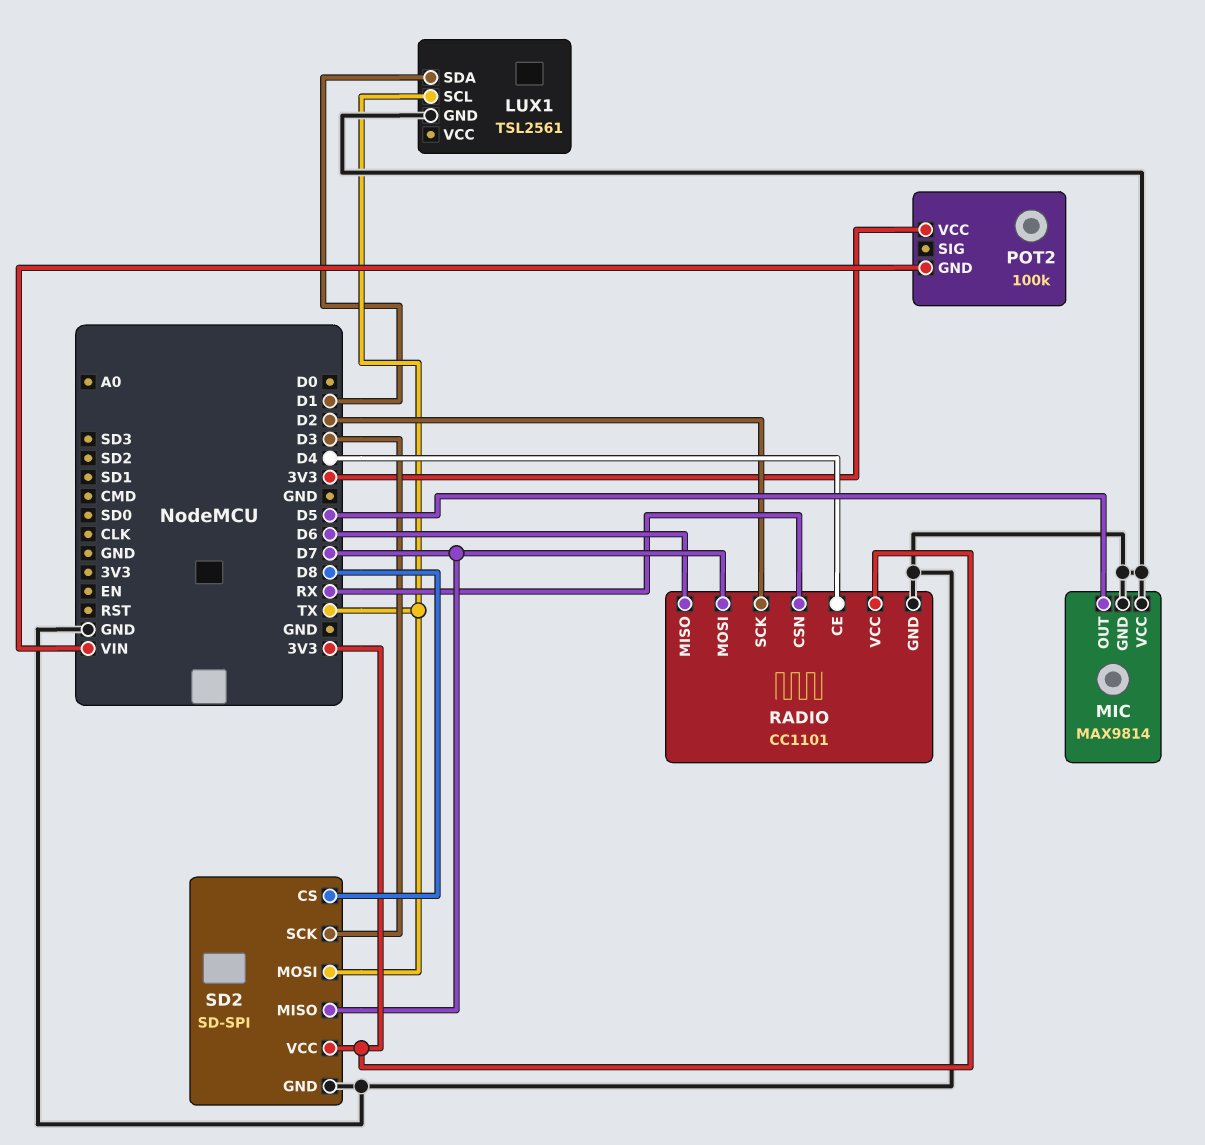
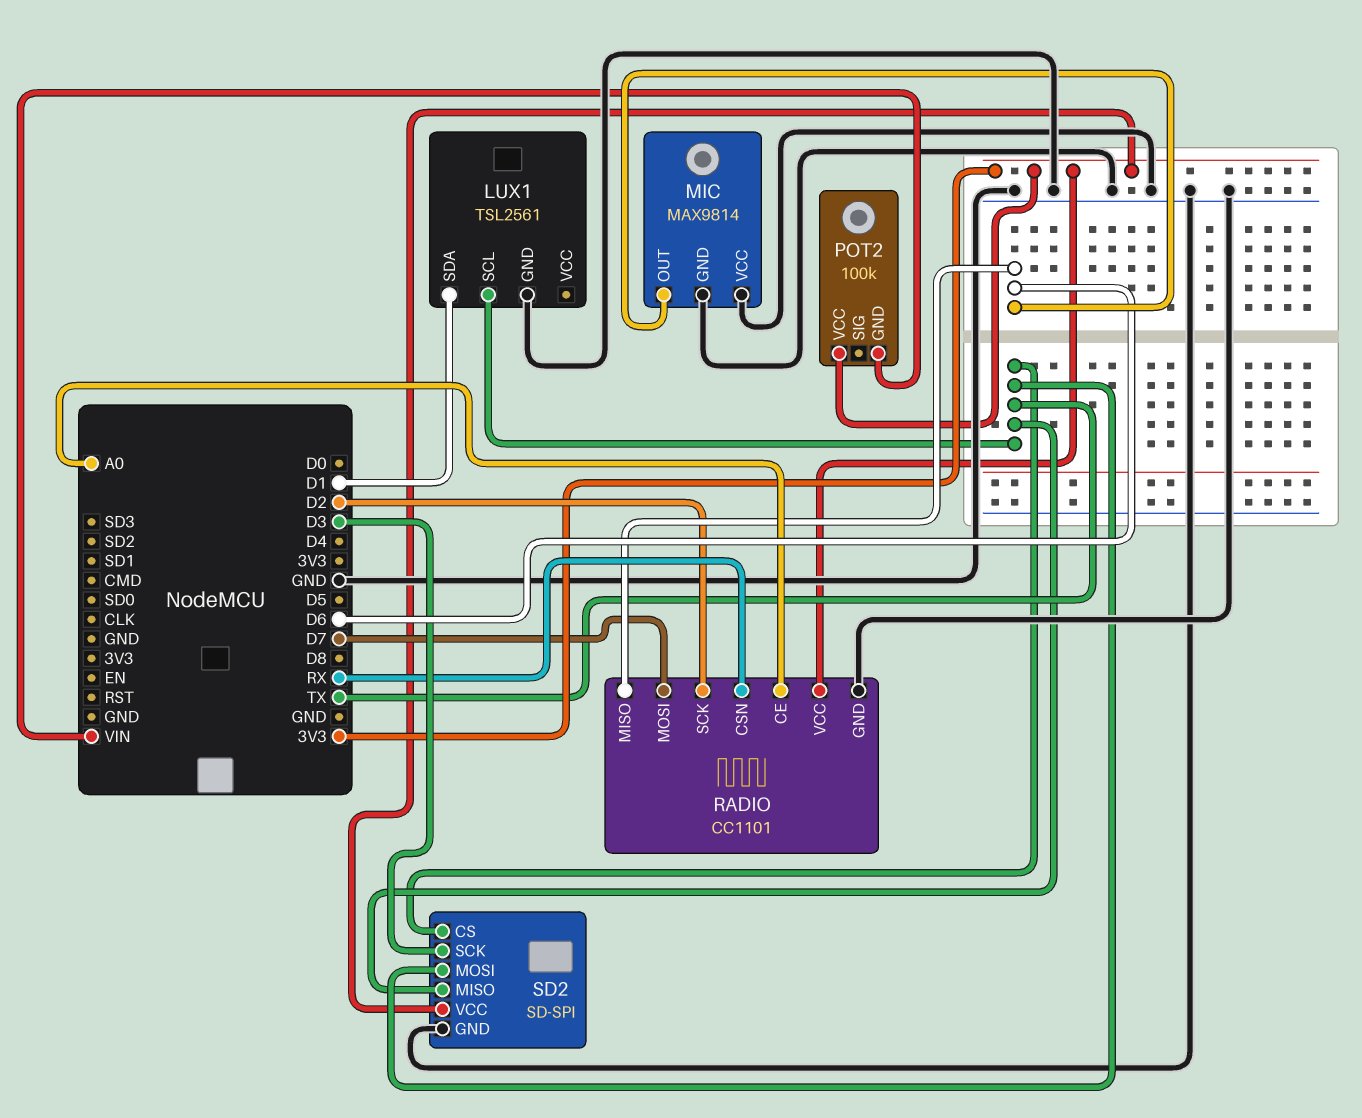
MIC pin OUT: D5 -> D6
RADIO pin CE: D4 -> A0
SD2 pin CS: D8 -> TX
SD2 pin MISO: D7 -> TX

